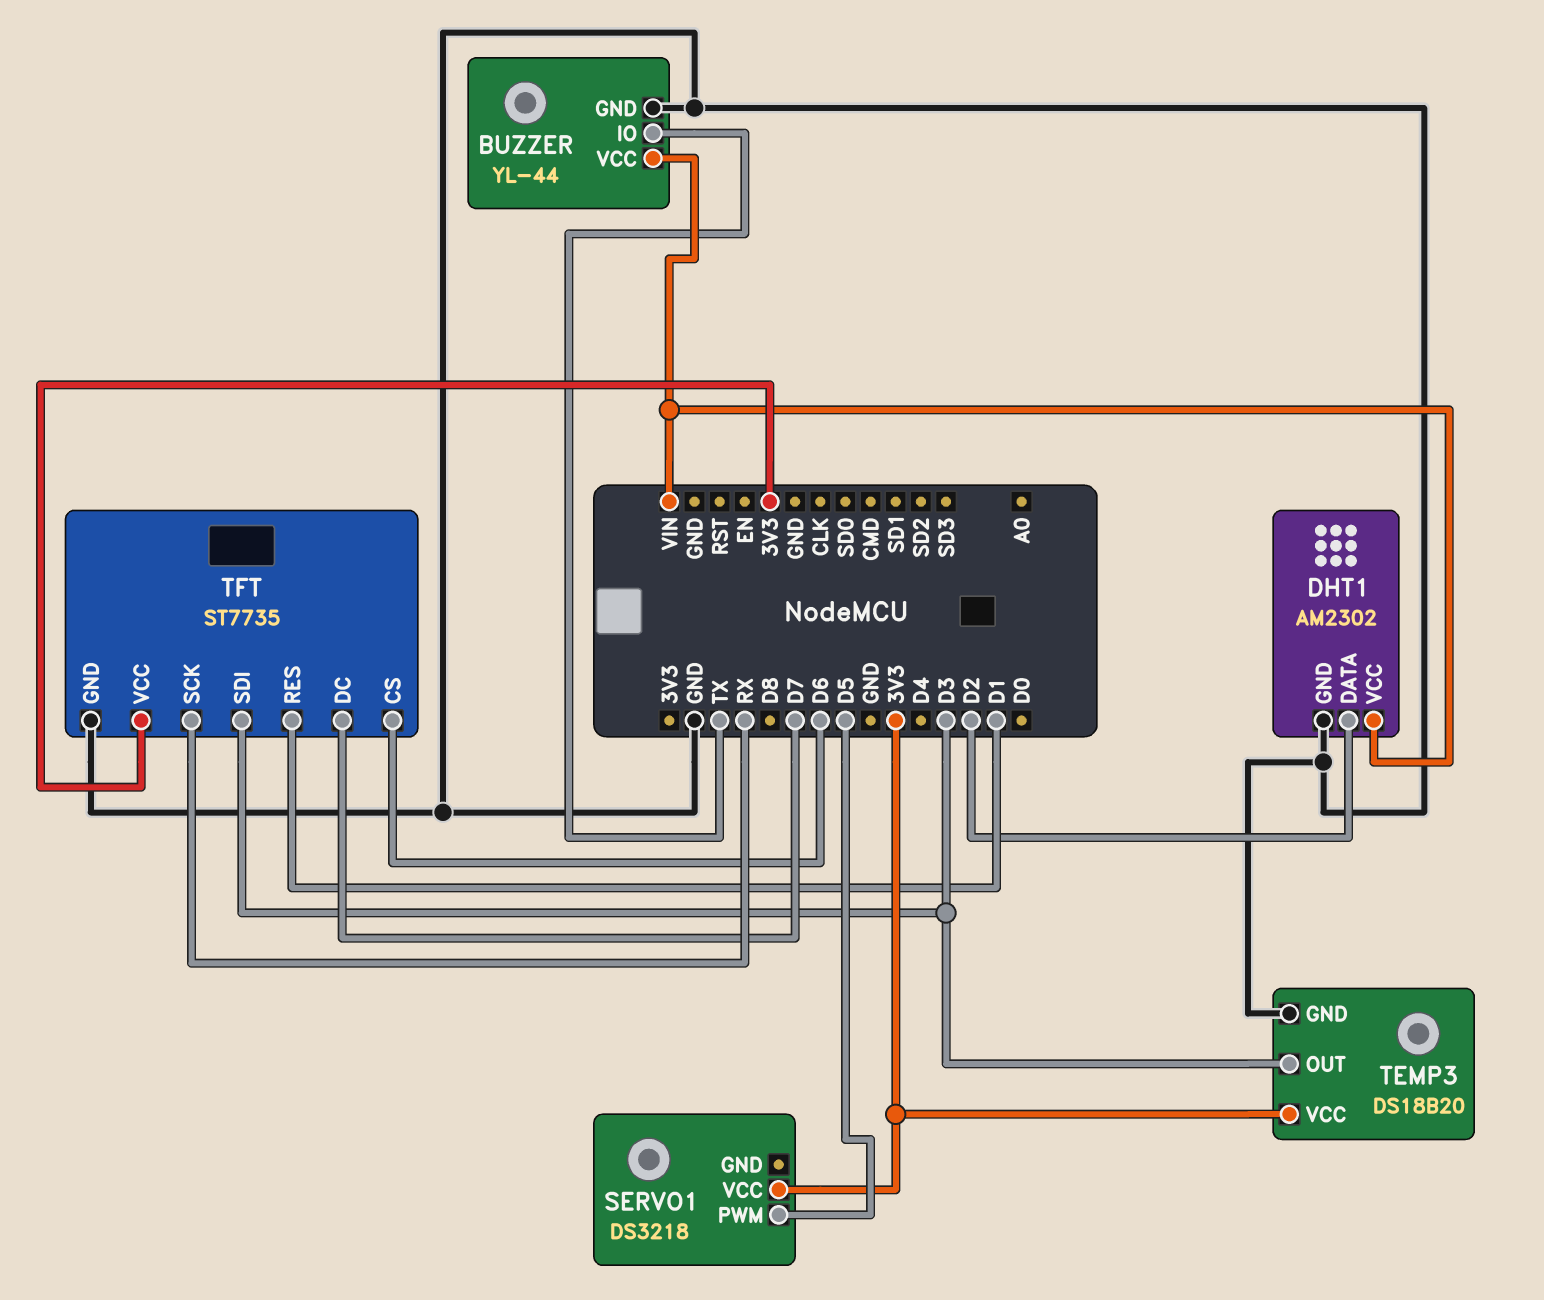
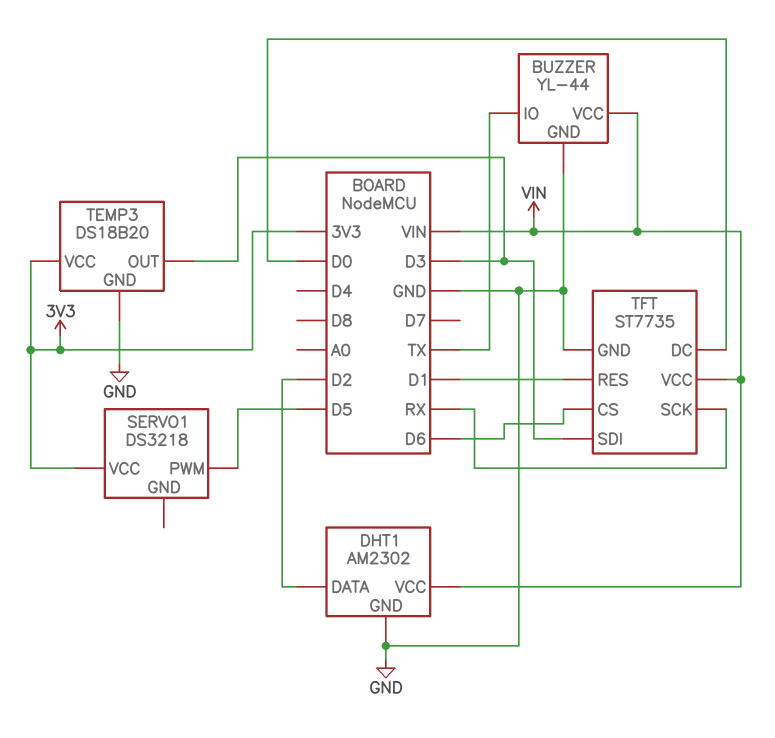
TFT pin DC: D7 -> D0
TFT pin VCC: 3V3 -> VIN

